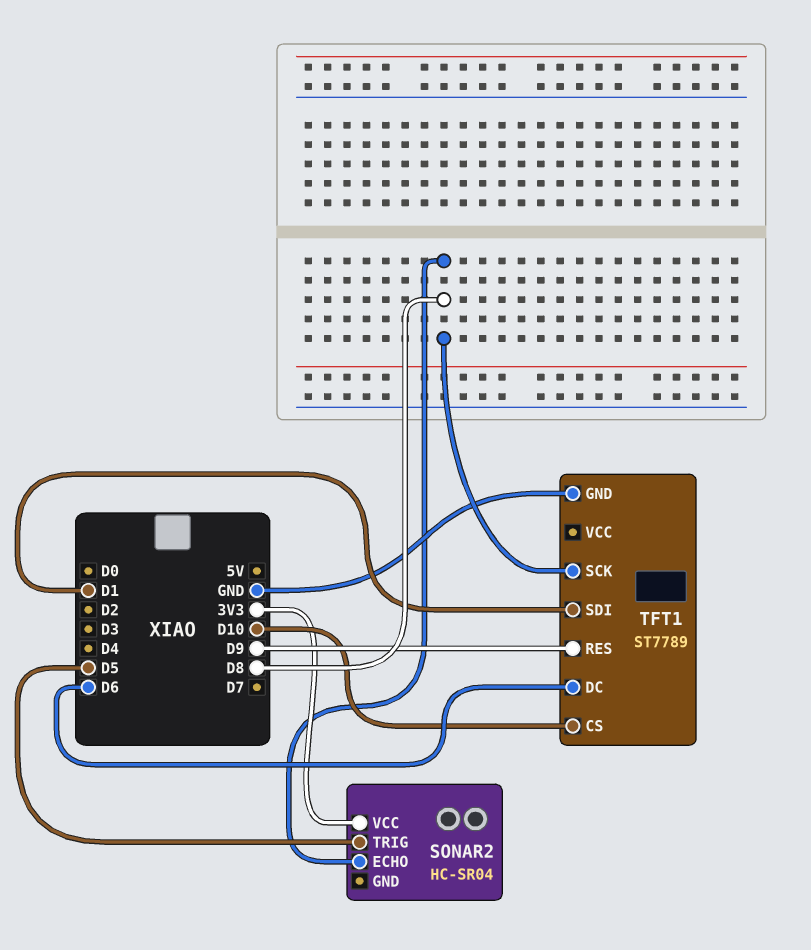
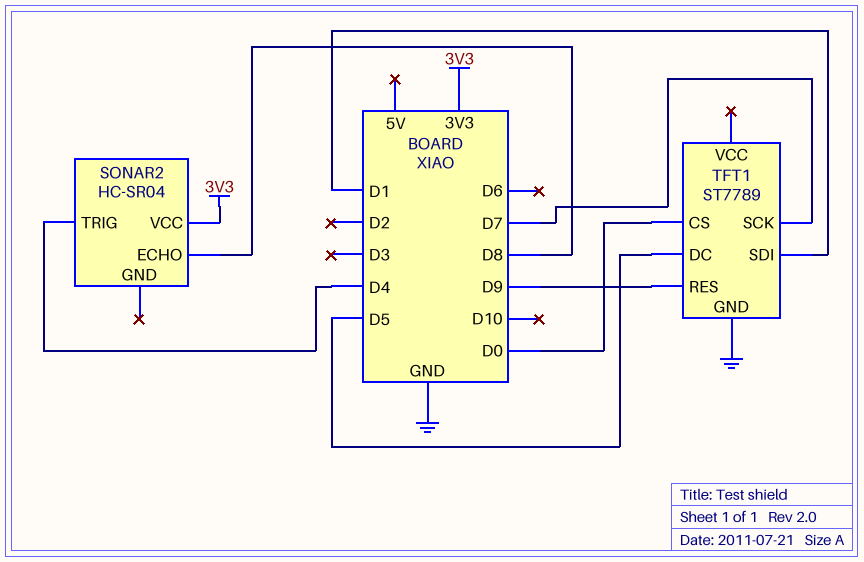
SONAR2 pin TRIG: D5 -> D4
TFT1 pin CS: D10 -> D0
TFT1 pin DC: D6 -> D5
TFT1 pin SCK: D8 -> D7

